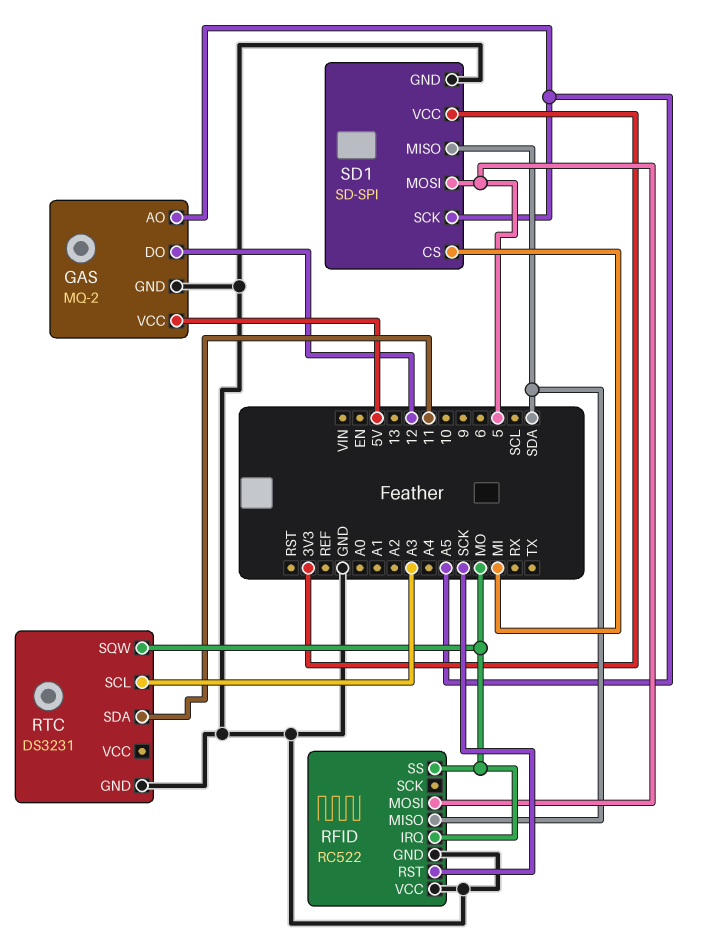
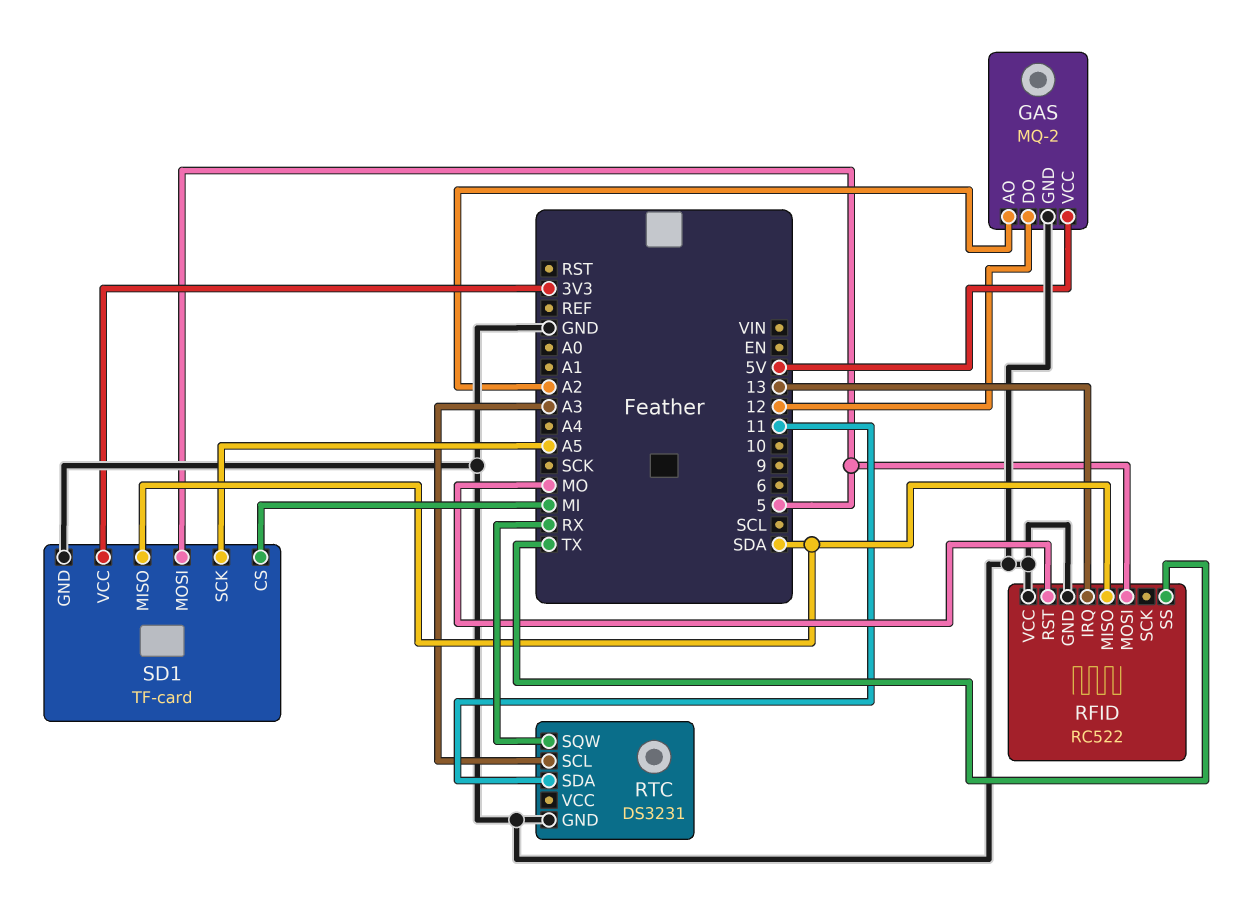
GAS pin AO: A5 -> A2
RFID pin IRQ: MO -> 13
RFID pin RST: SCK -> MO
RFID pin SS: MO -> TX
RTC pin SQW: MO -> RX
SD1: SD-SPI -> TF-card

